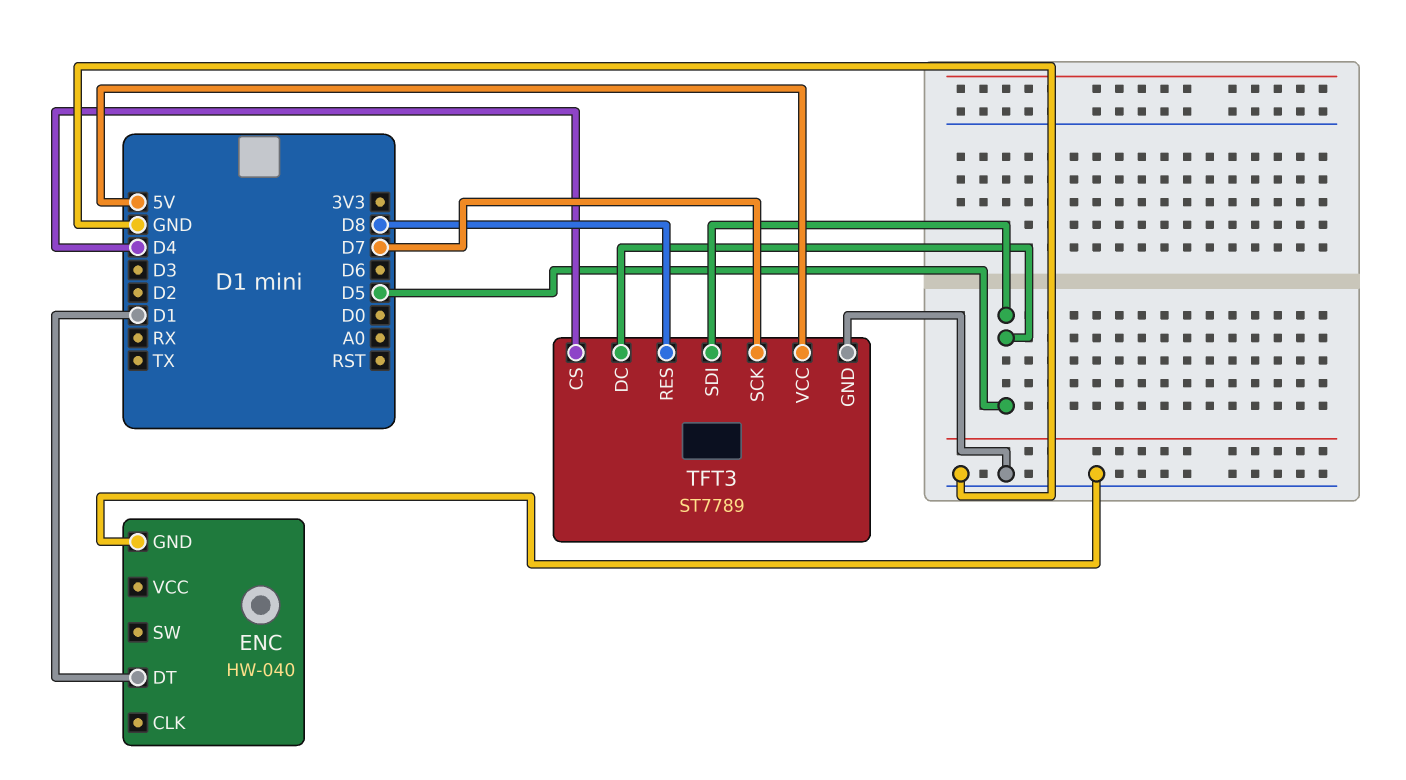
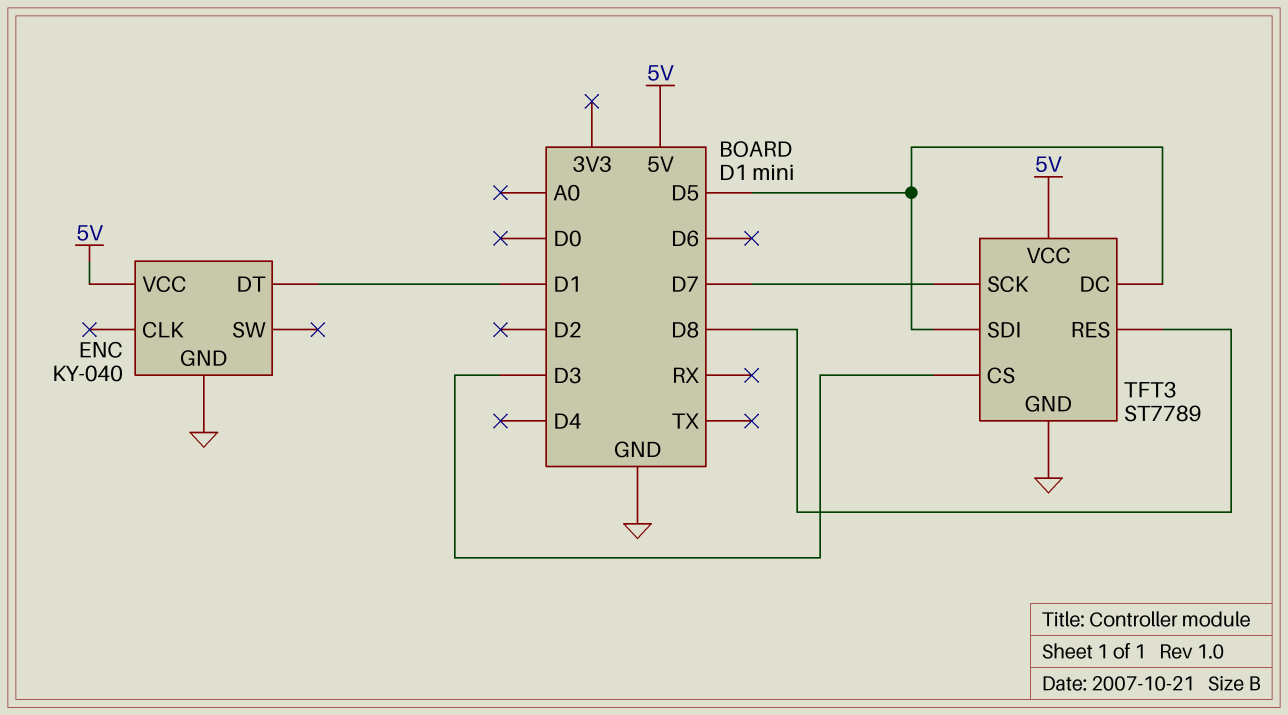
ENC: HW-040 -> KY-040
ENC pin VCC: none -> 5V
TFT3 pin CS: D4 -> D3

